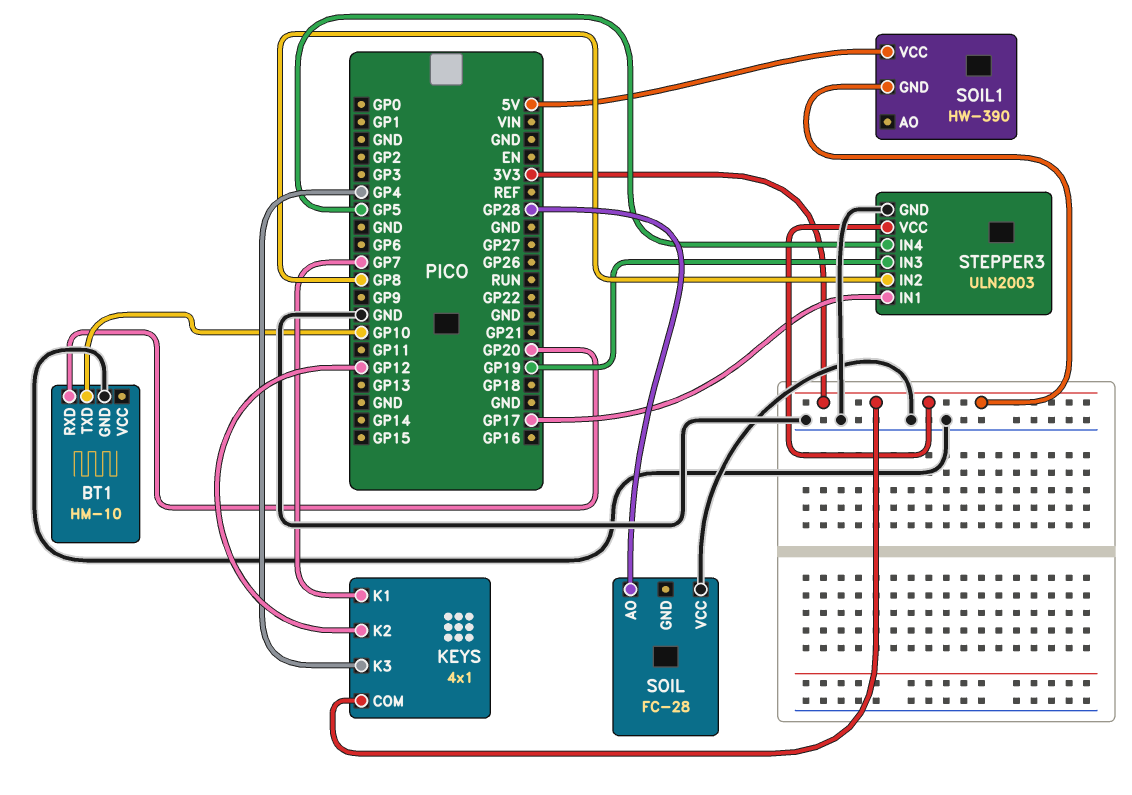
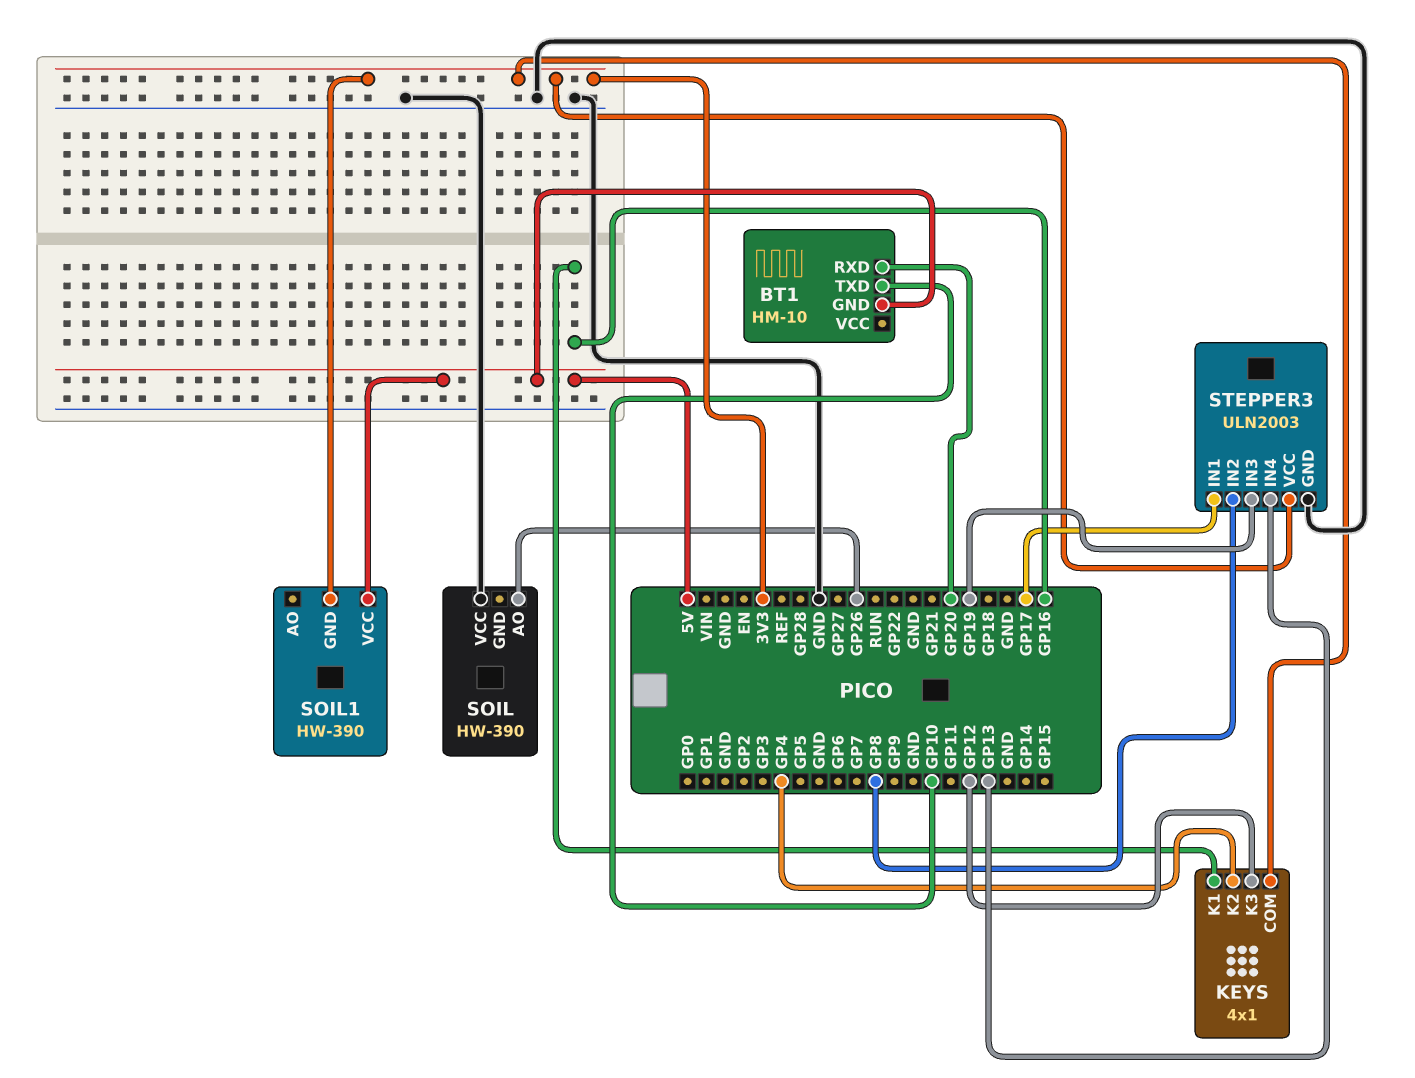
BT1 pin GND: GND -> 5V
KEYS pin K1: GP7 -> GP16
KEYS pin K2: GP12 -> GP4
KEYS pin K3: GP4 -> GP12
SOIL: FC-28 -> HW-390
SOIL pin AO: GP28 -> GP26
STEPPER3 pin IN4: GP5 -> GP13

